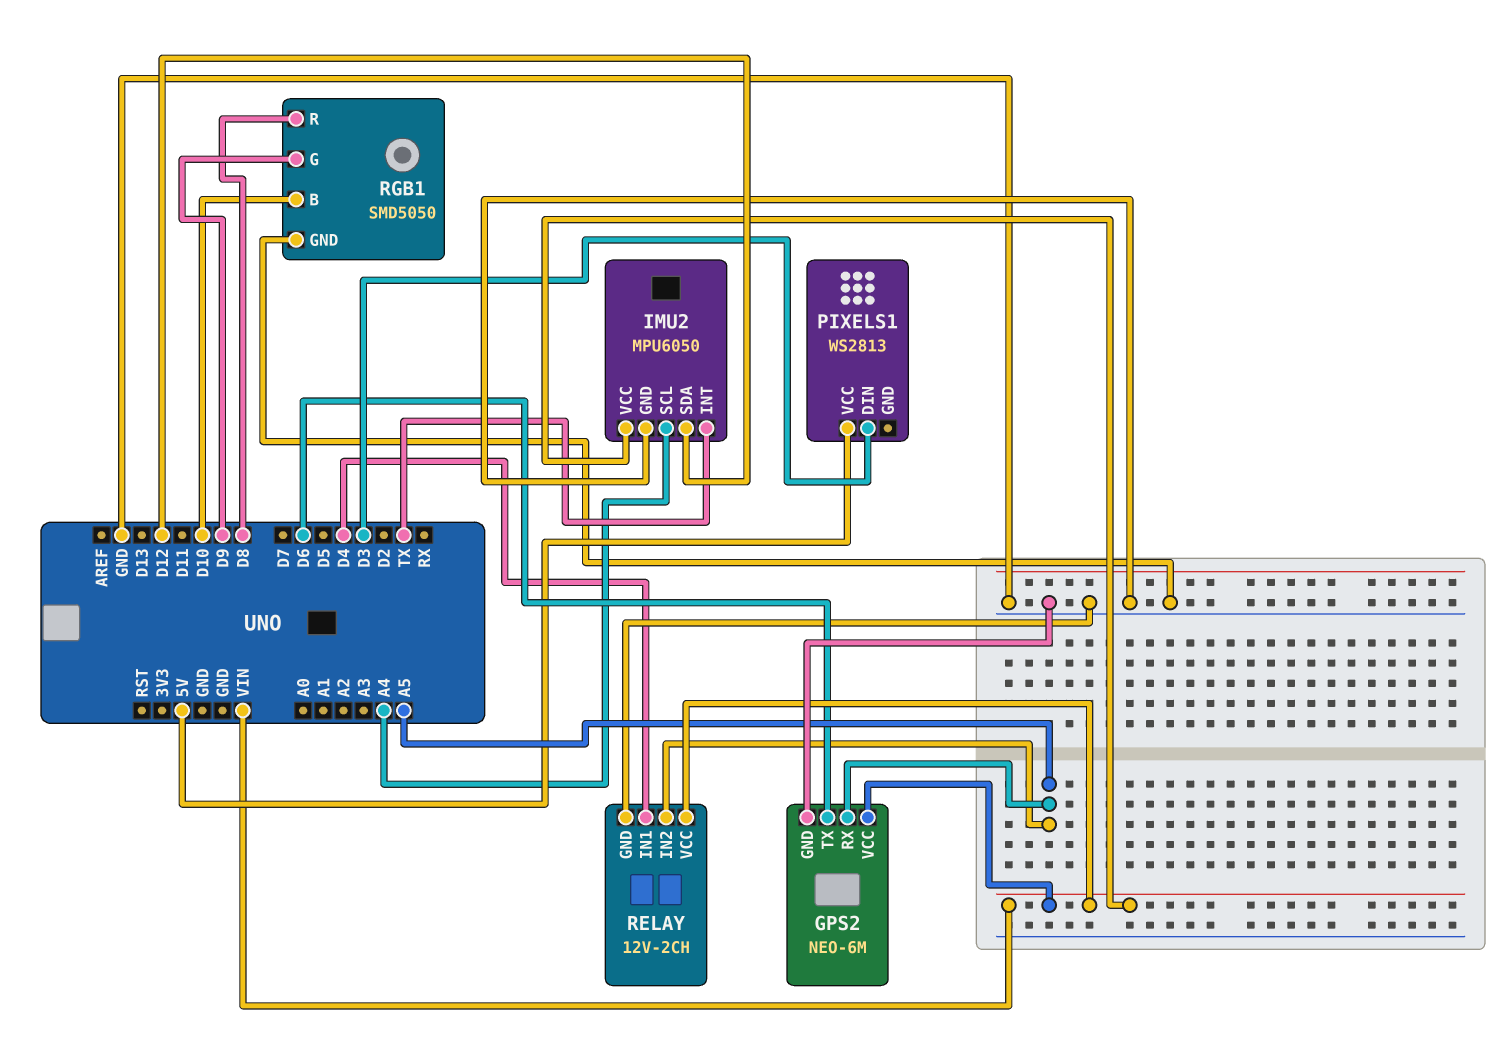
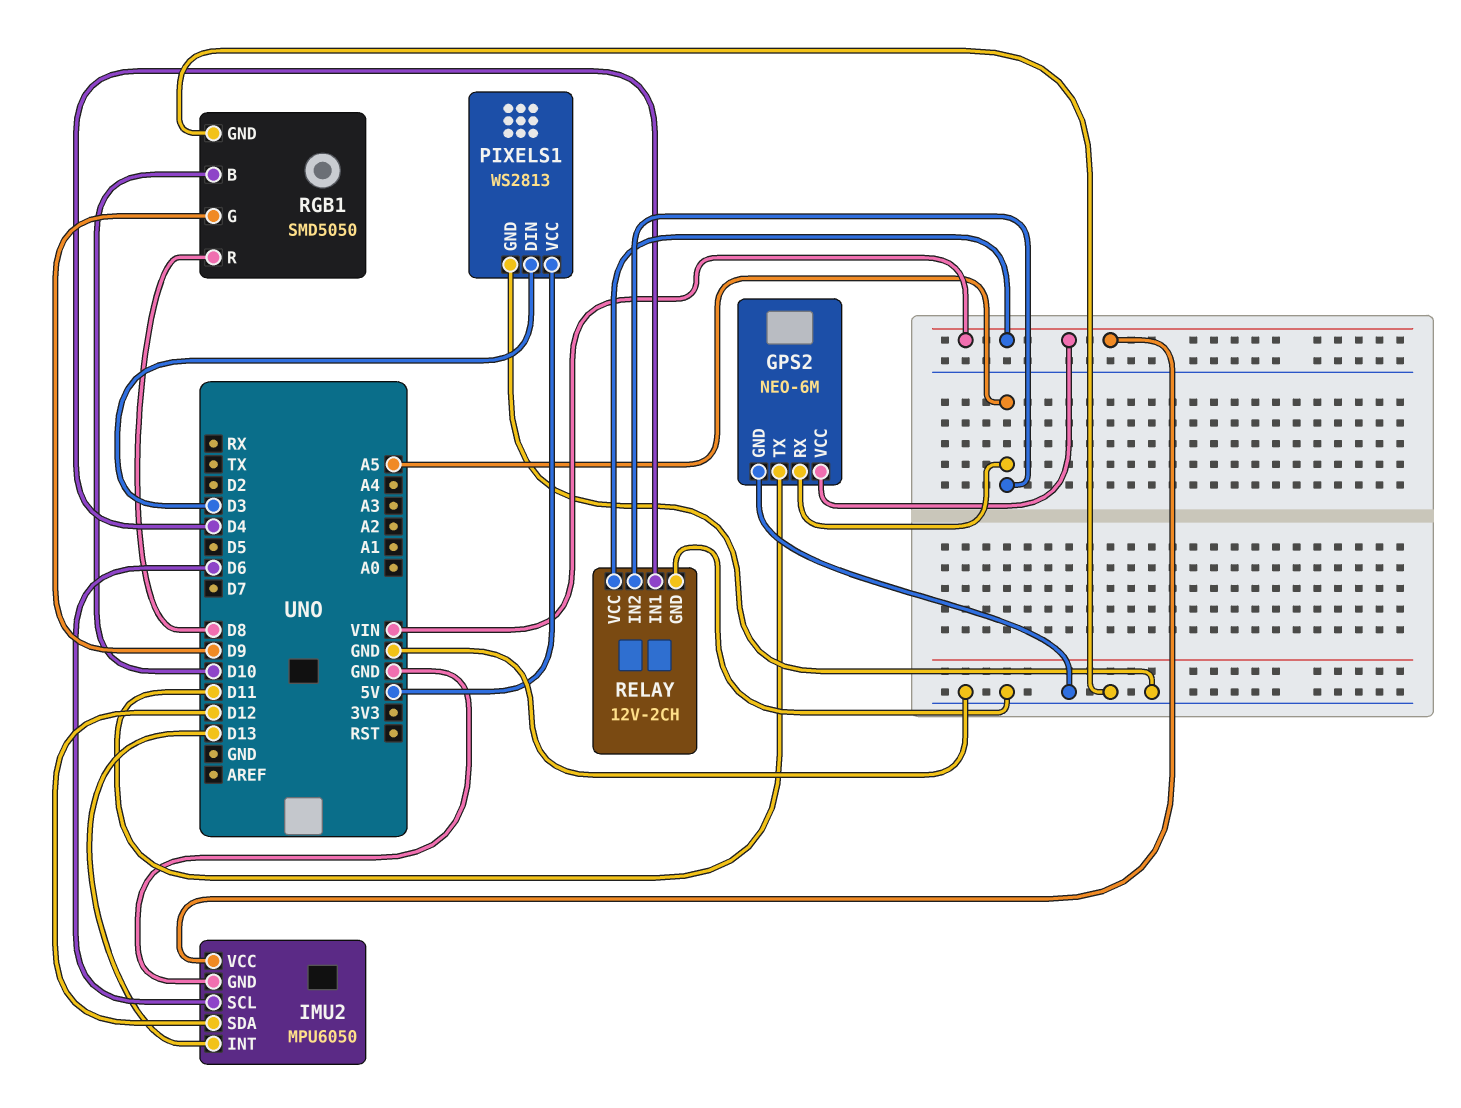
GPS2 pin TX: D6 -> D11
IMU2 pin INT: TX -> D13
IMU2 pin SCL: A4 -> D6
PIXELS1 pin GND: none -> GND

